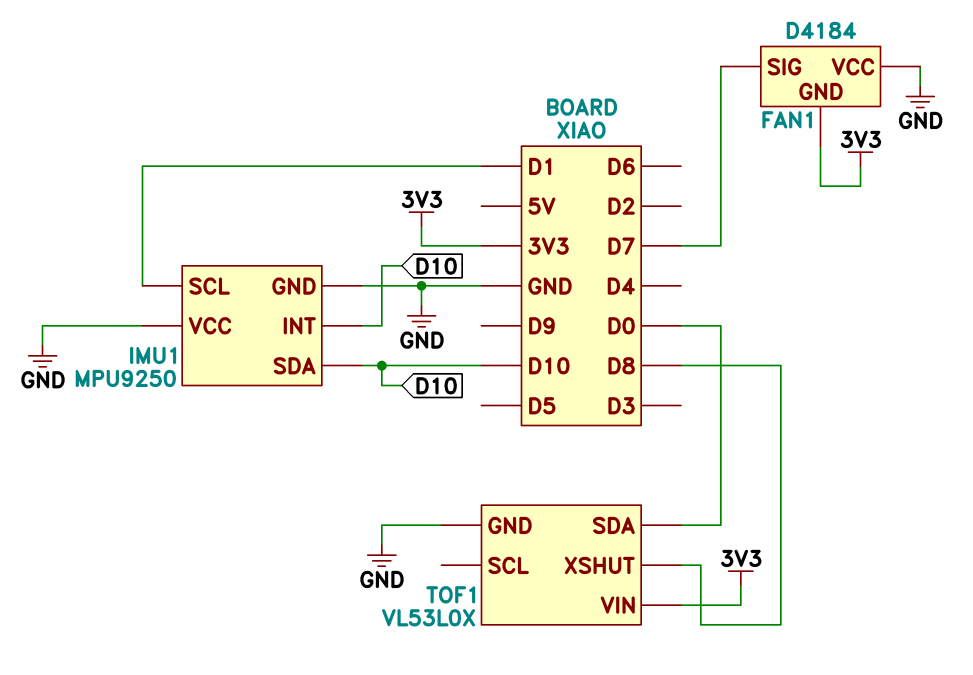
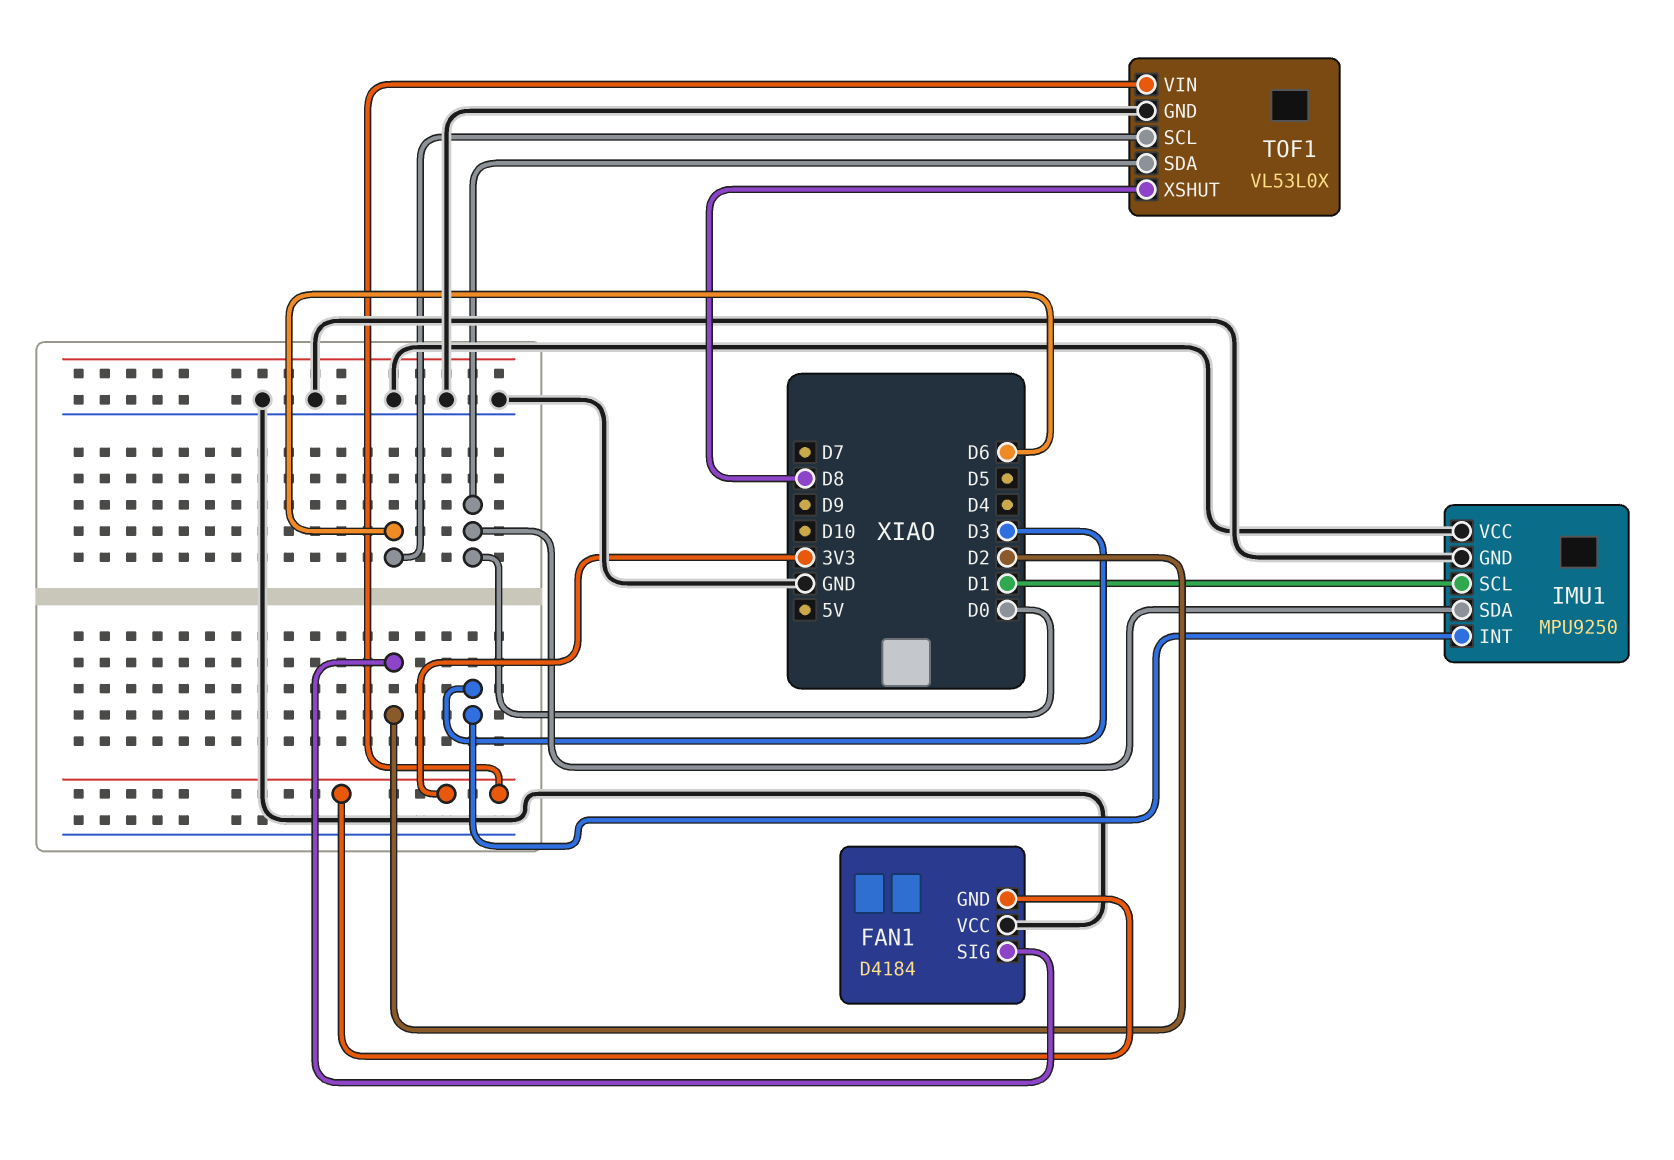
FAN1 pin SIG: D7 -> D2
IMU1 pin INT: D10 -> D3
IMU1 pin SDA: D10 -> D0
TOF1 pin SCL: none -> D6

